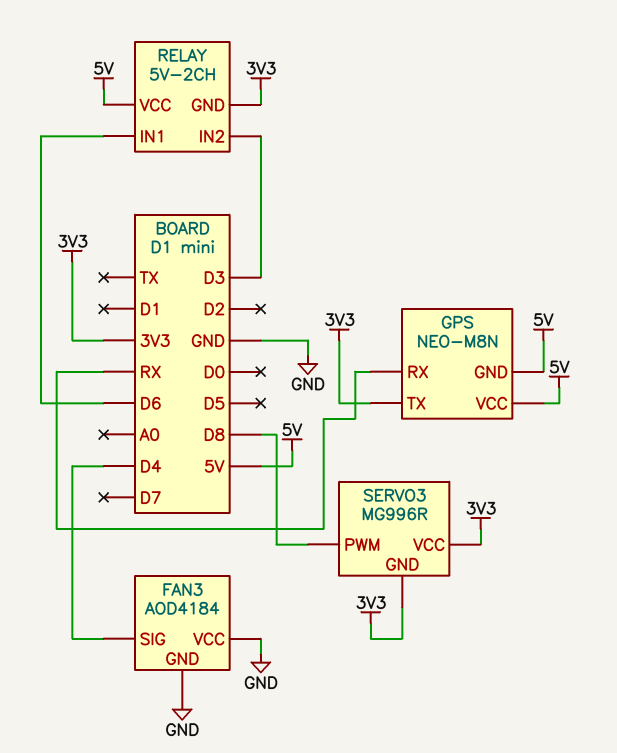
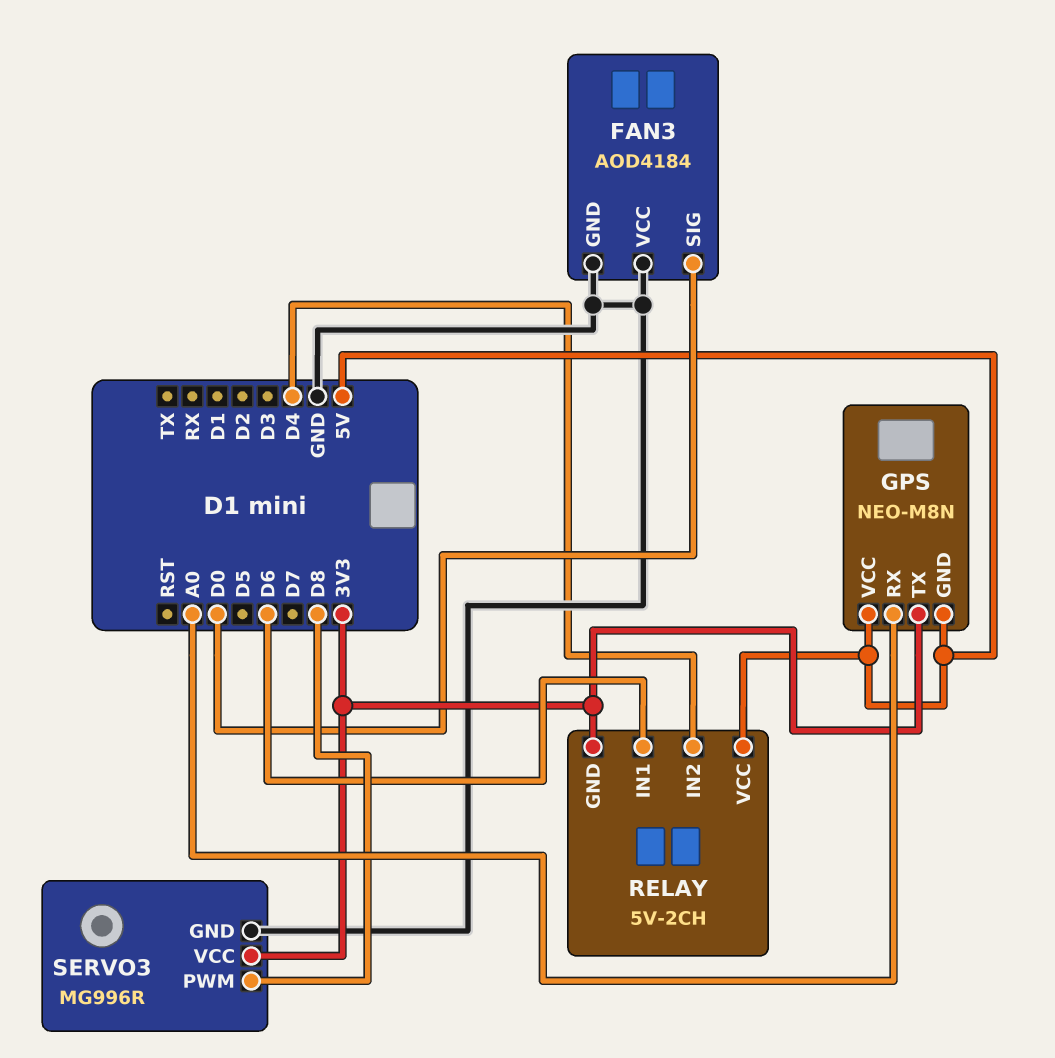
FAN3 pin SIG: D4 -> D0
GPS pin RX: RX -> A0
RELAY pin IN2: D3 -> D4
SERVO3 pin GND: 3V3 -> GND

